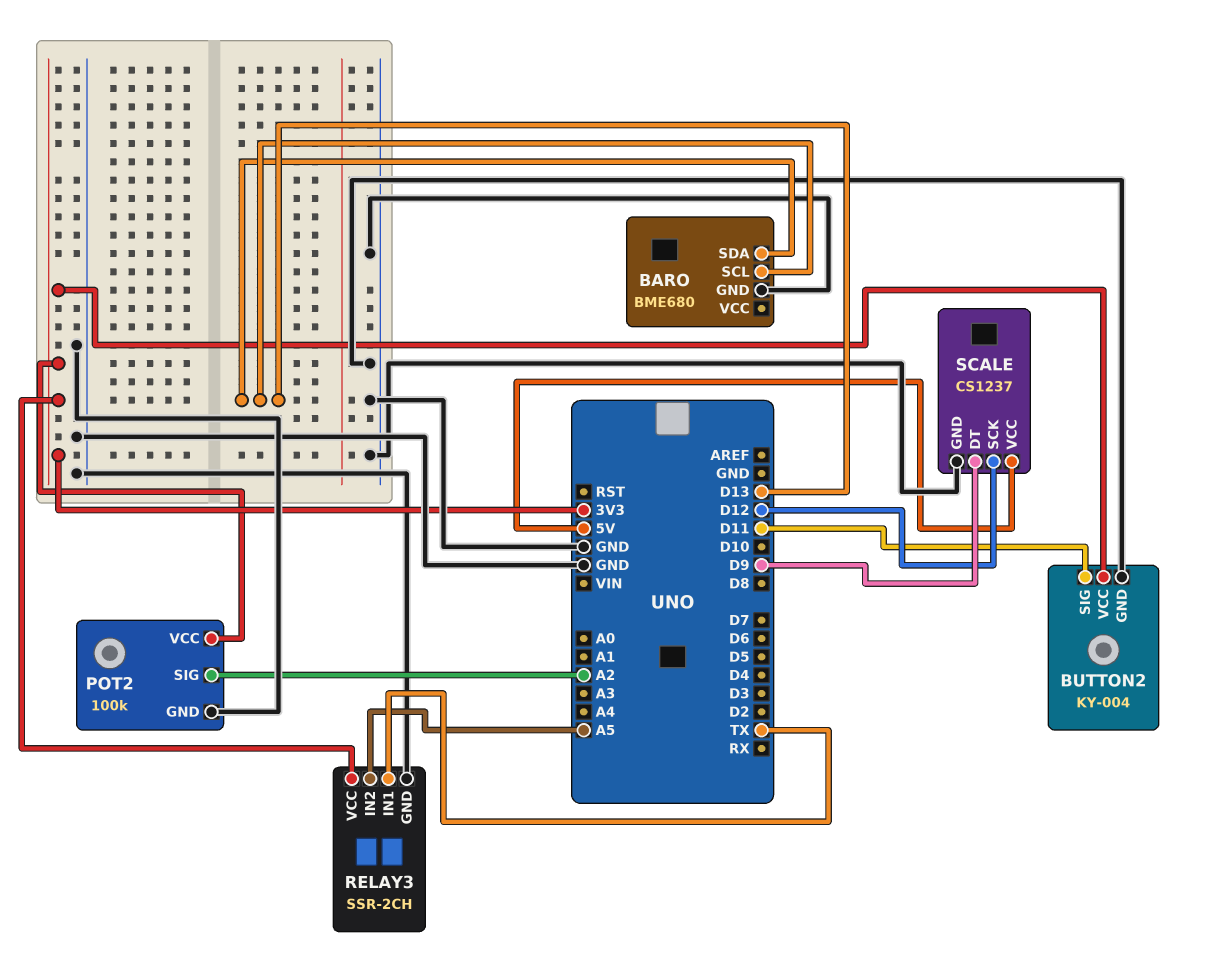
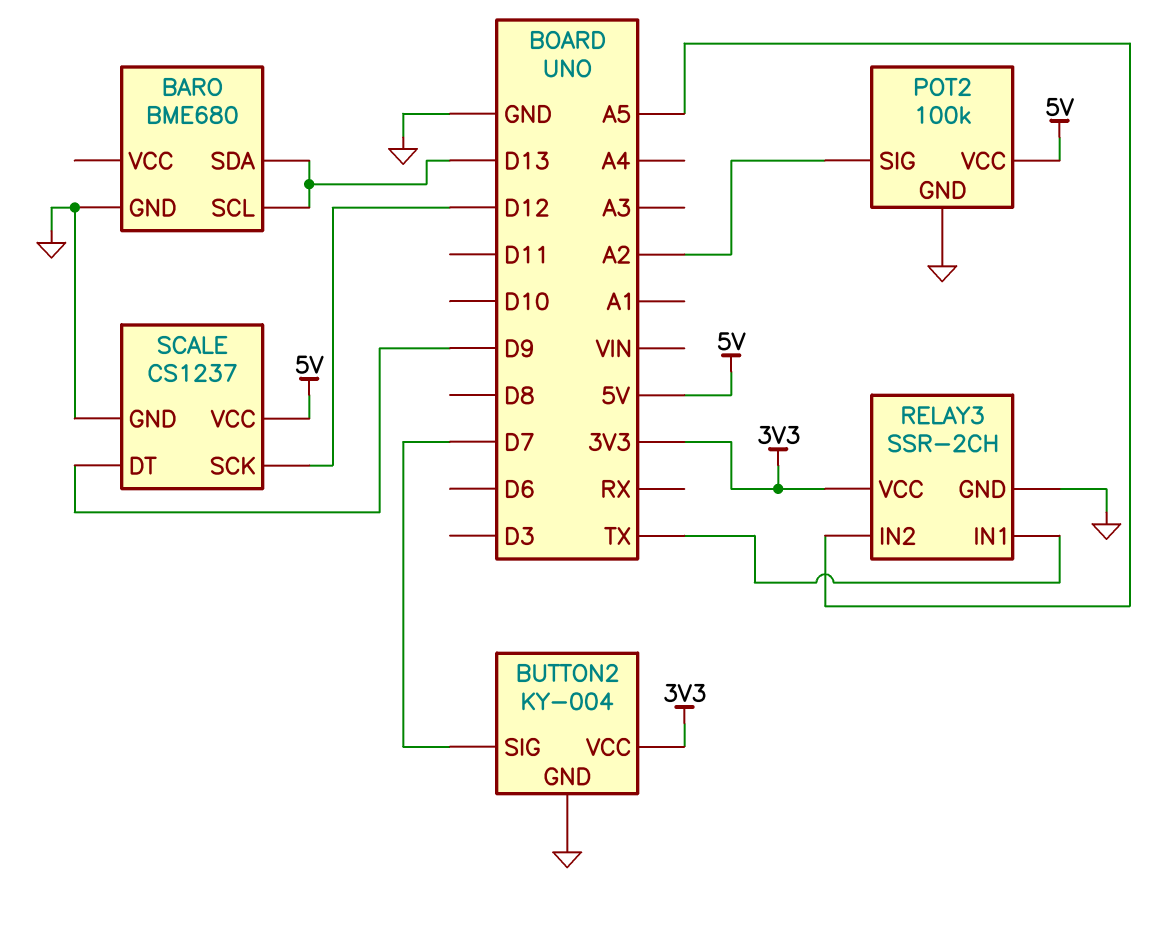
BUTTON2 pin SIG: D11 -> D7
POT2 pin VCC: 3V3 -> 5V

